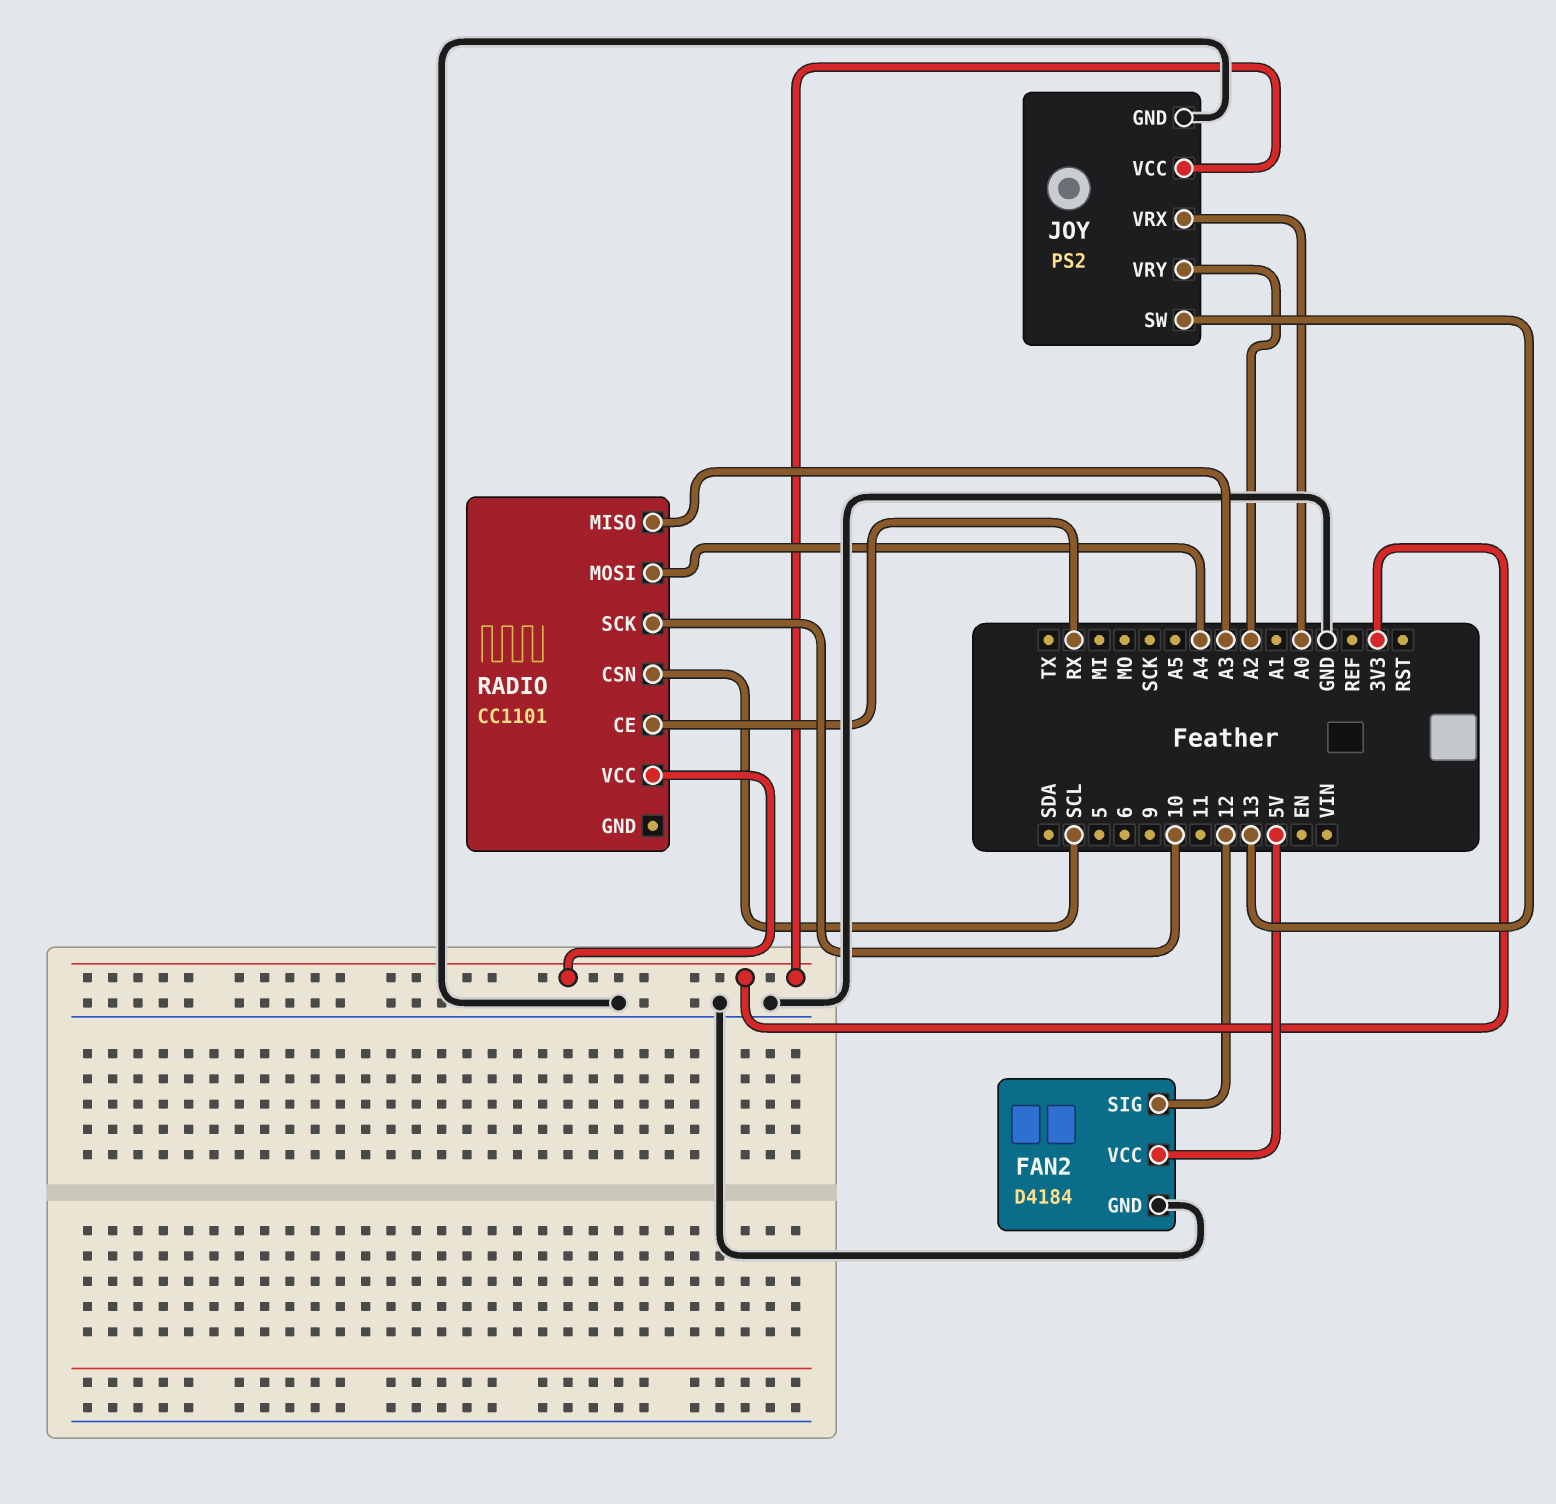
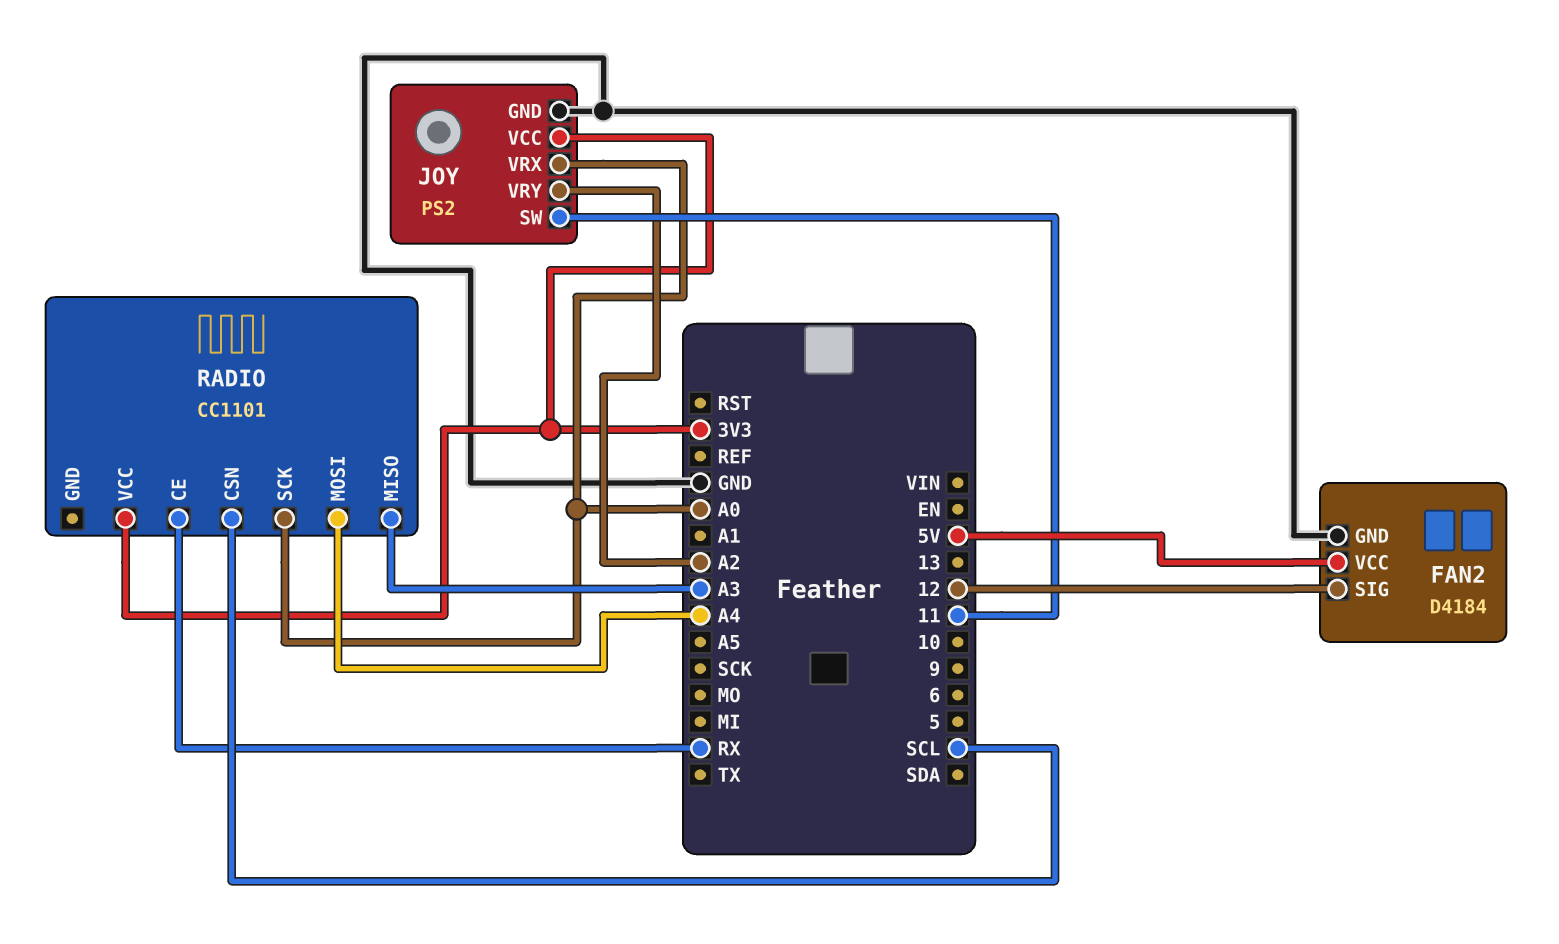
JOY pin SW: 13 -> 11
RADIO pin SCK: 10 -> A0

